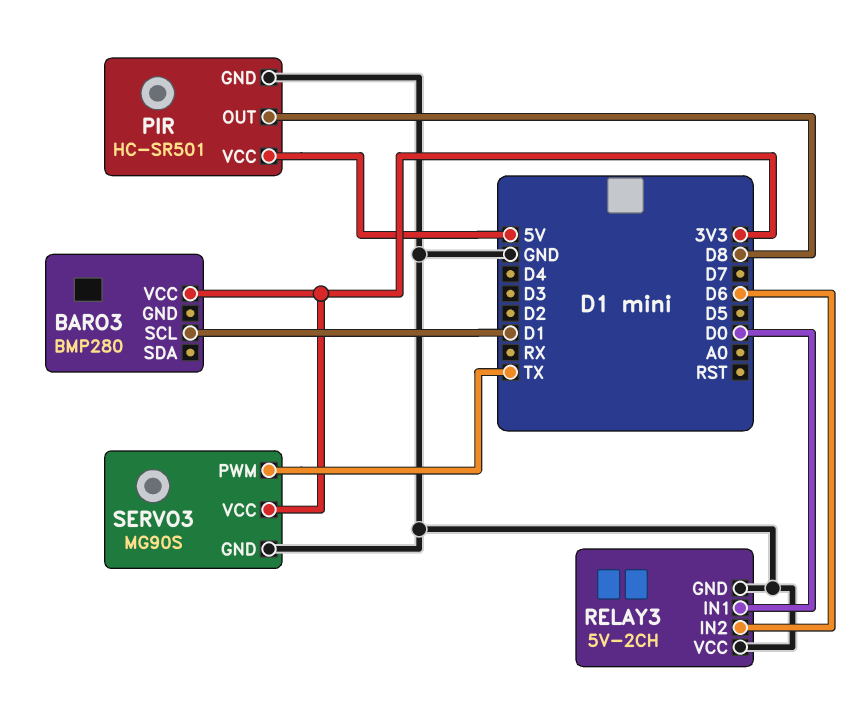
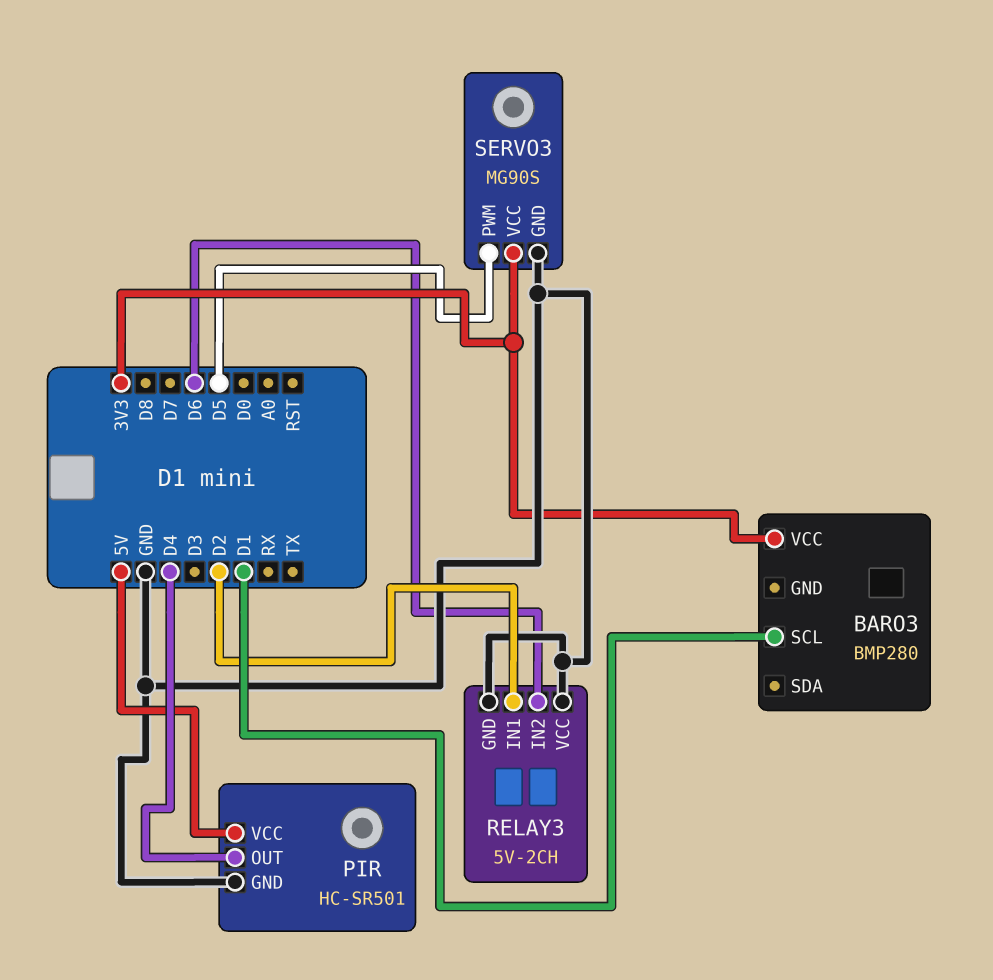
PIR pin OUT: D8 -> D4
RELAY3 pin IN1: D0 -> D2
SERVO3 pin PWM: TX -> D5

